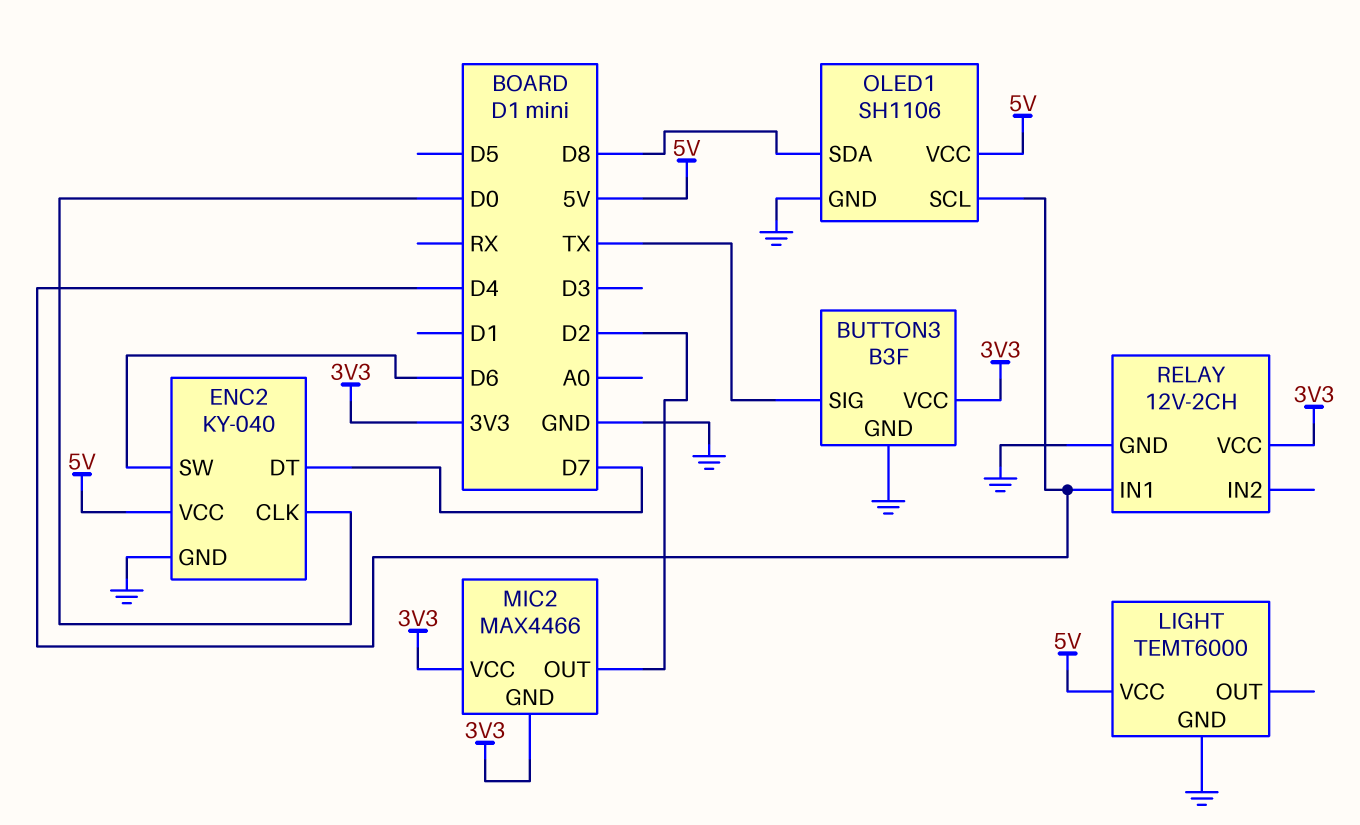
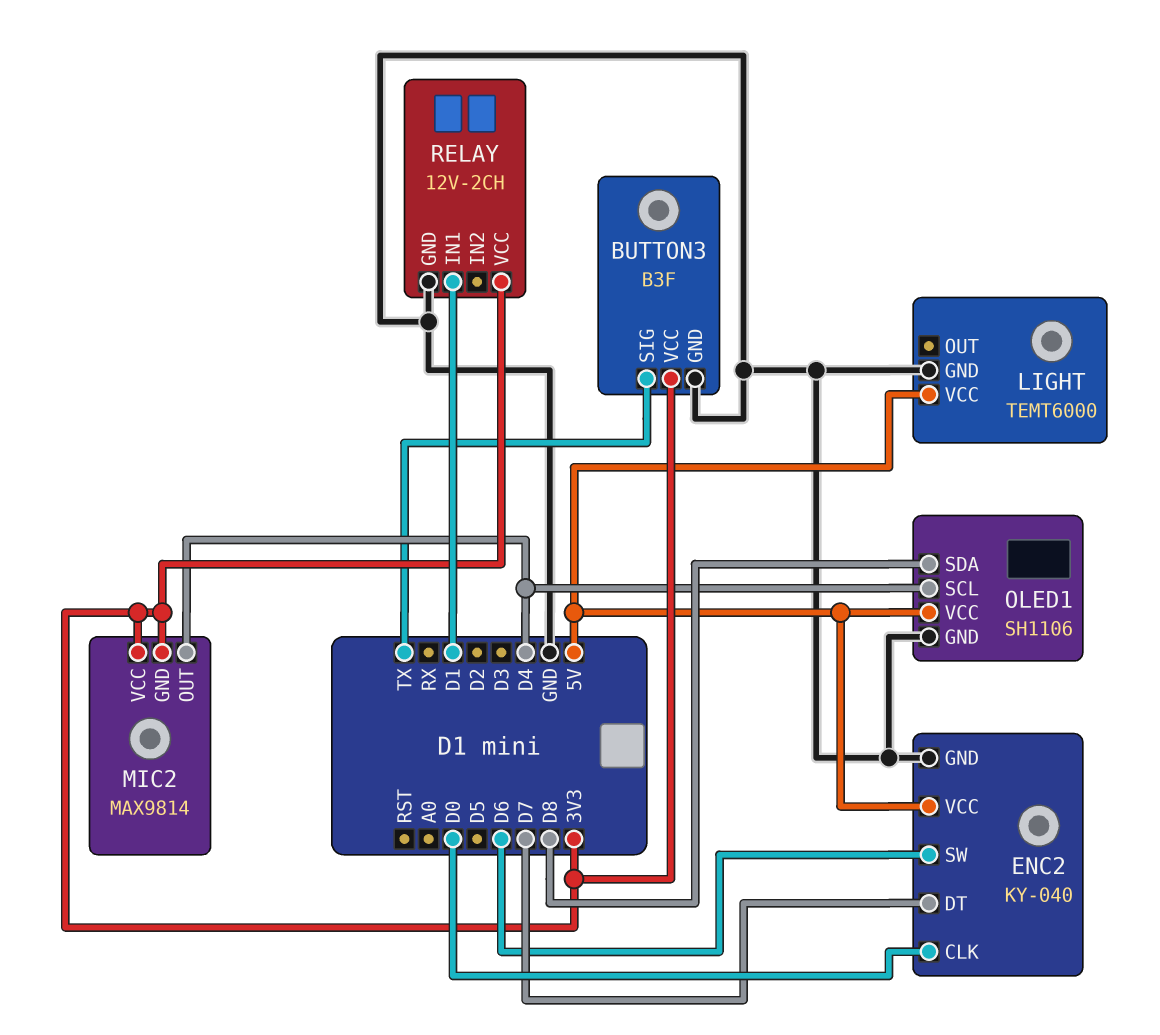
MIC2: MAX4466 -> MAX9814
MIC2 pin OUT: D2 -> D4
RELAY pin IN1: D4 -> D1

